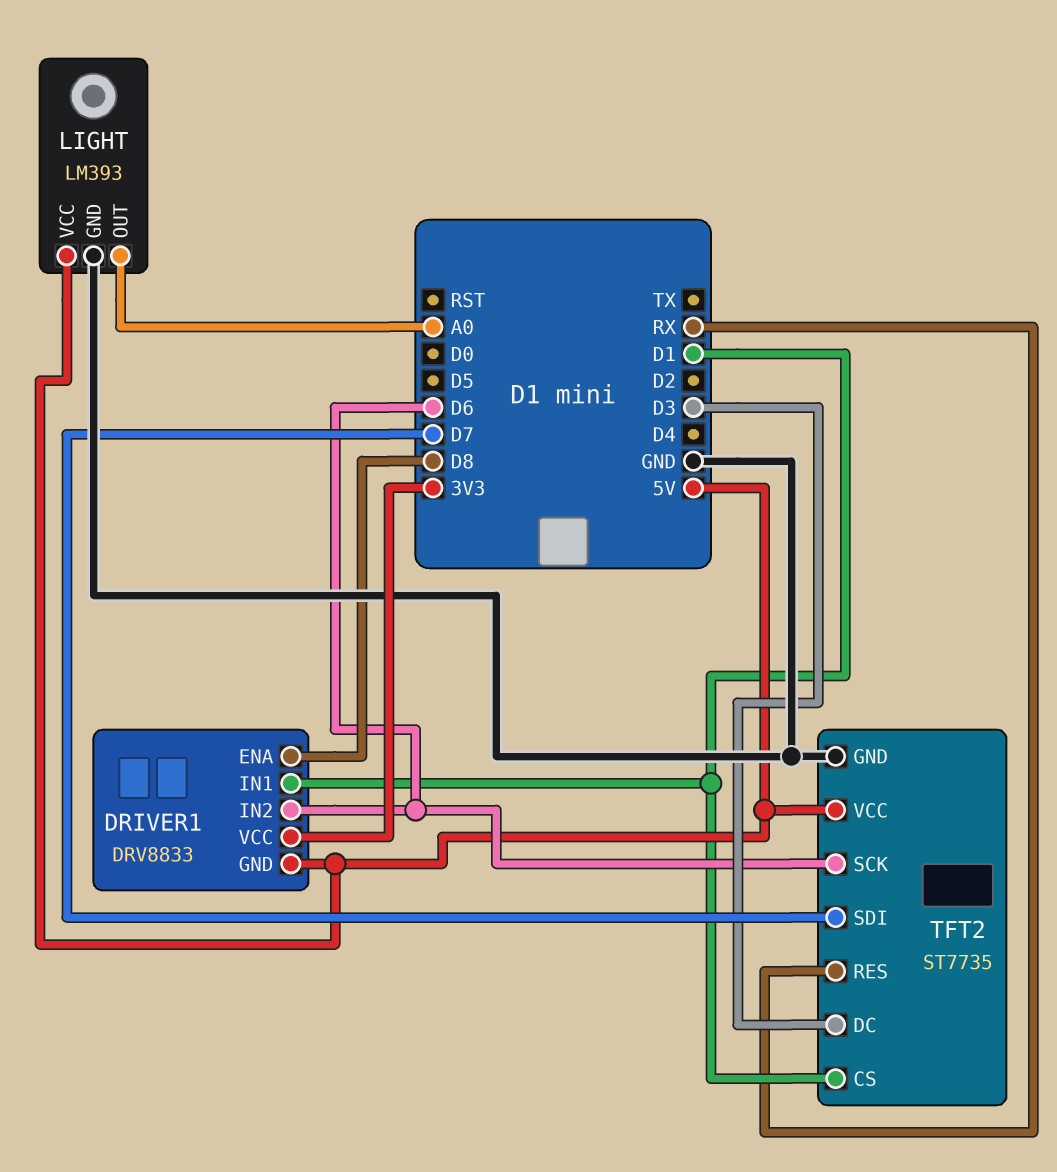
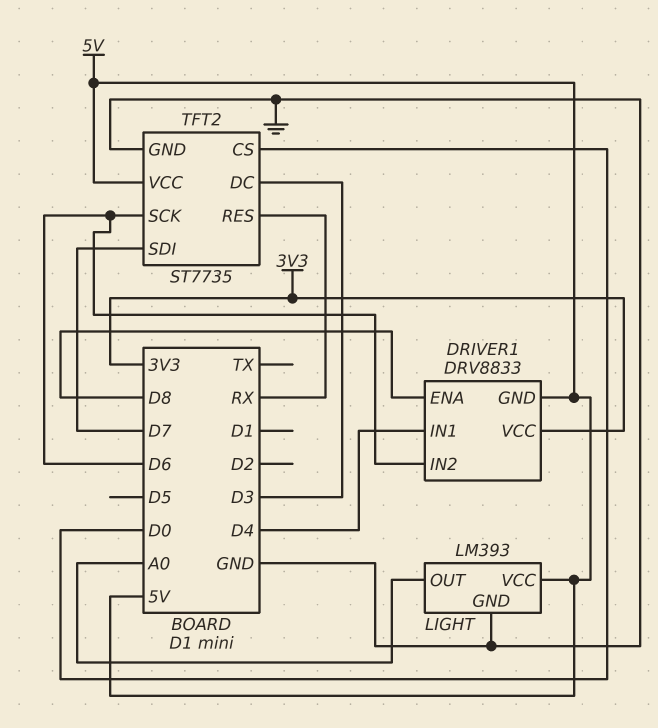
DRIVER1 pin IN1: D1 -> D4
TFT2 pin CS: D1 -> D0

